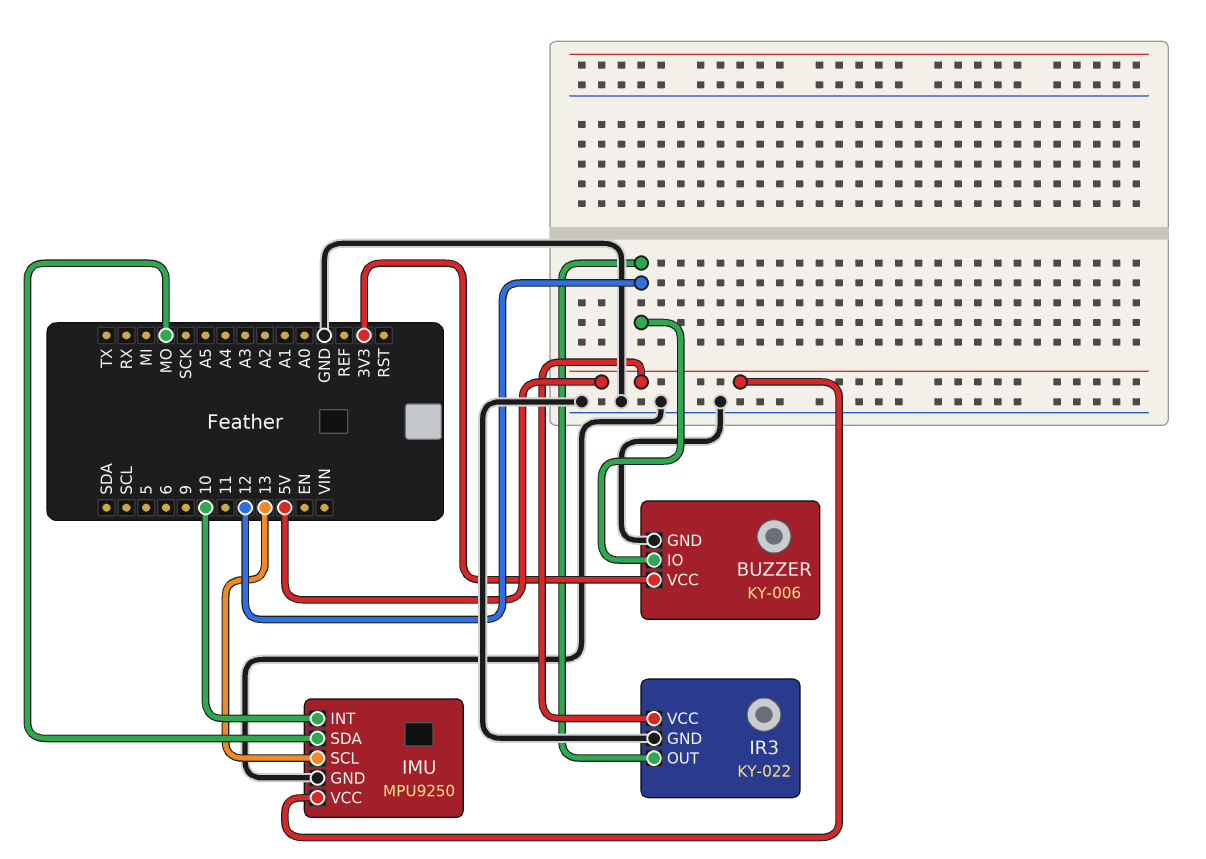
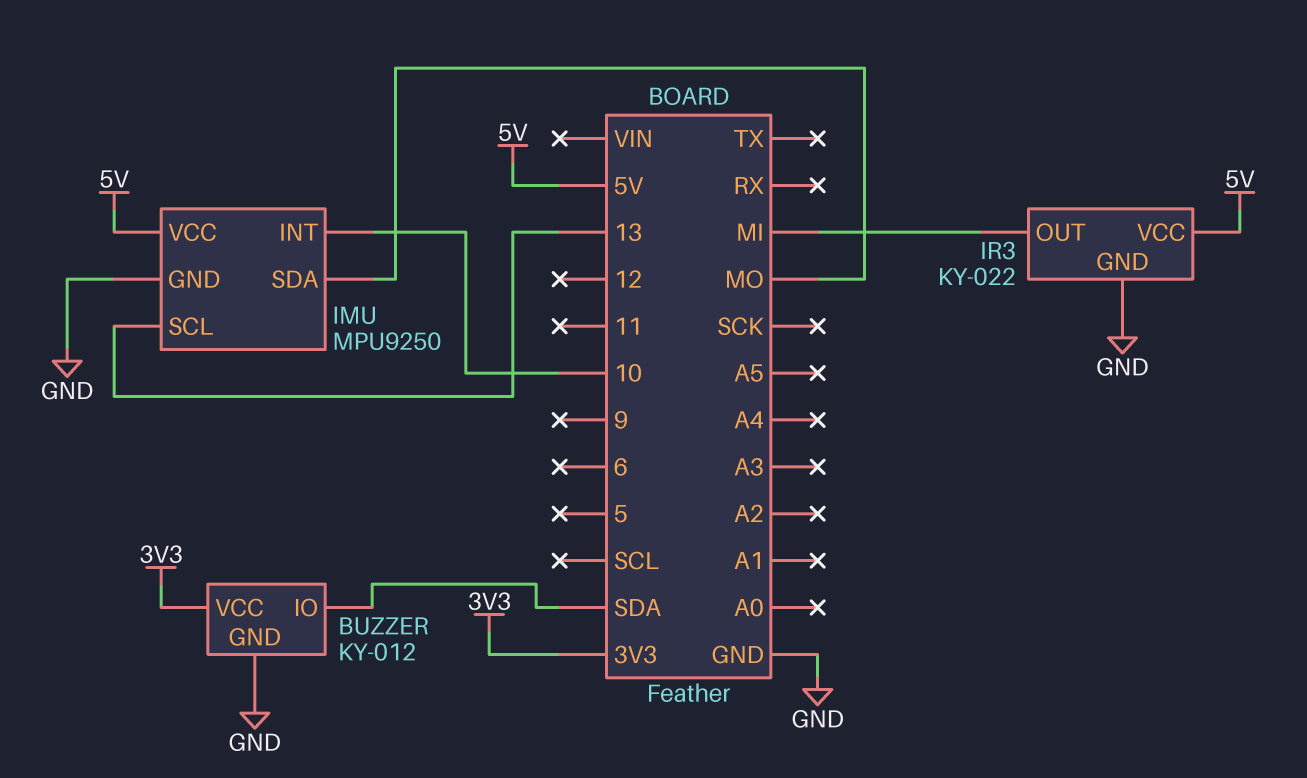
BUZZER: KY-006 -> KY-012
BUZZER pin IO: 12 -> SDA
IR3 pin OUT: 12 -> MI

